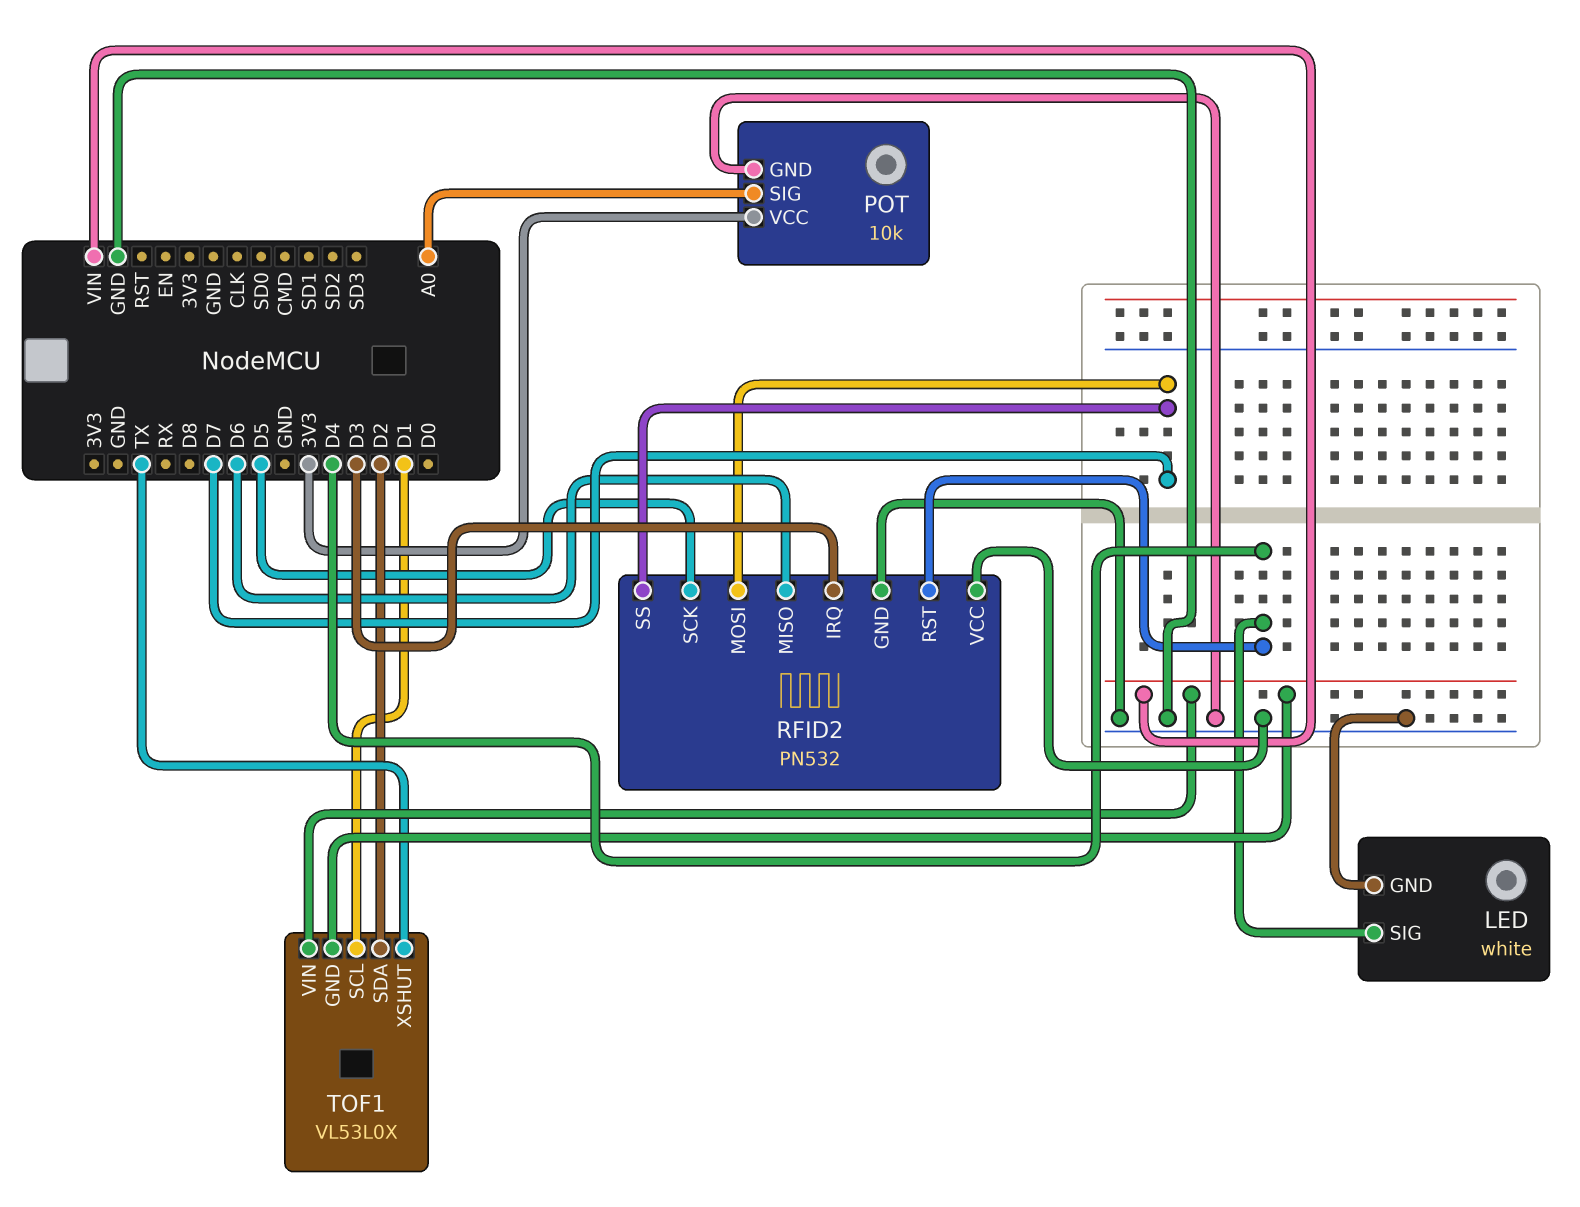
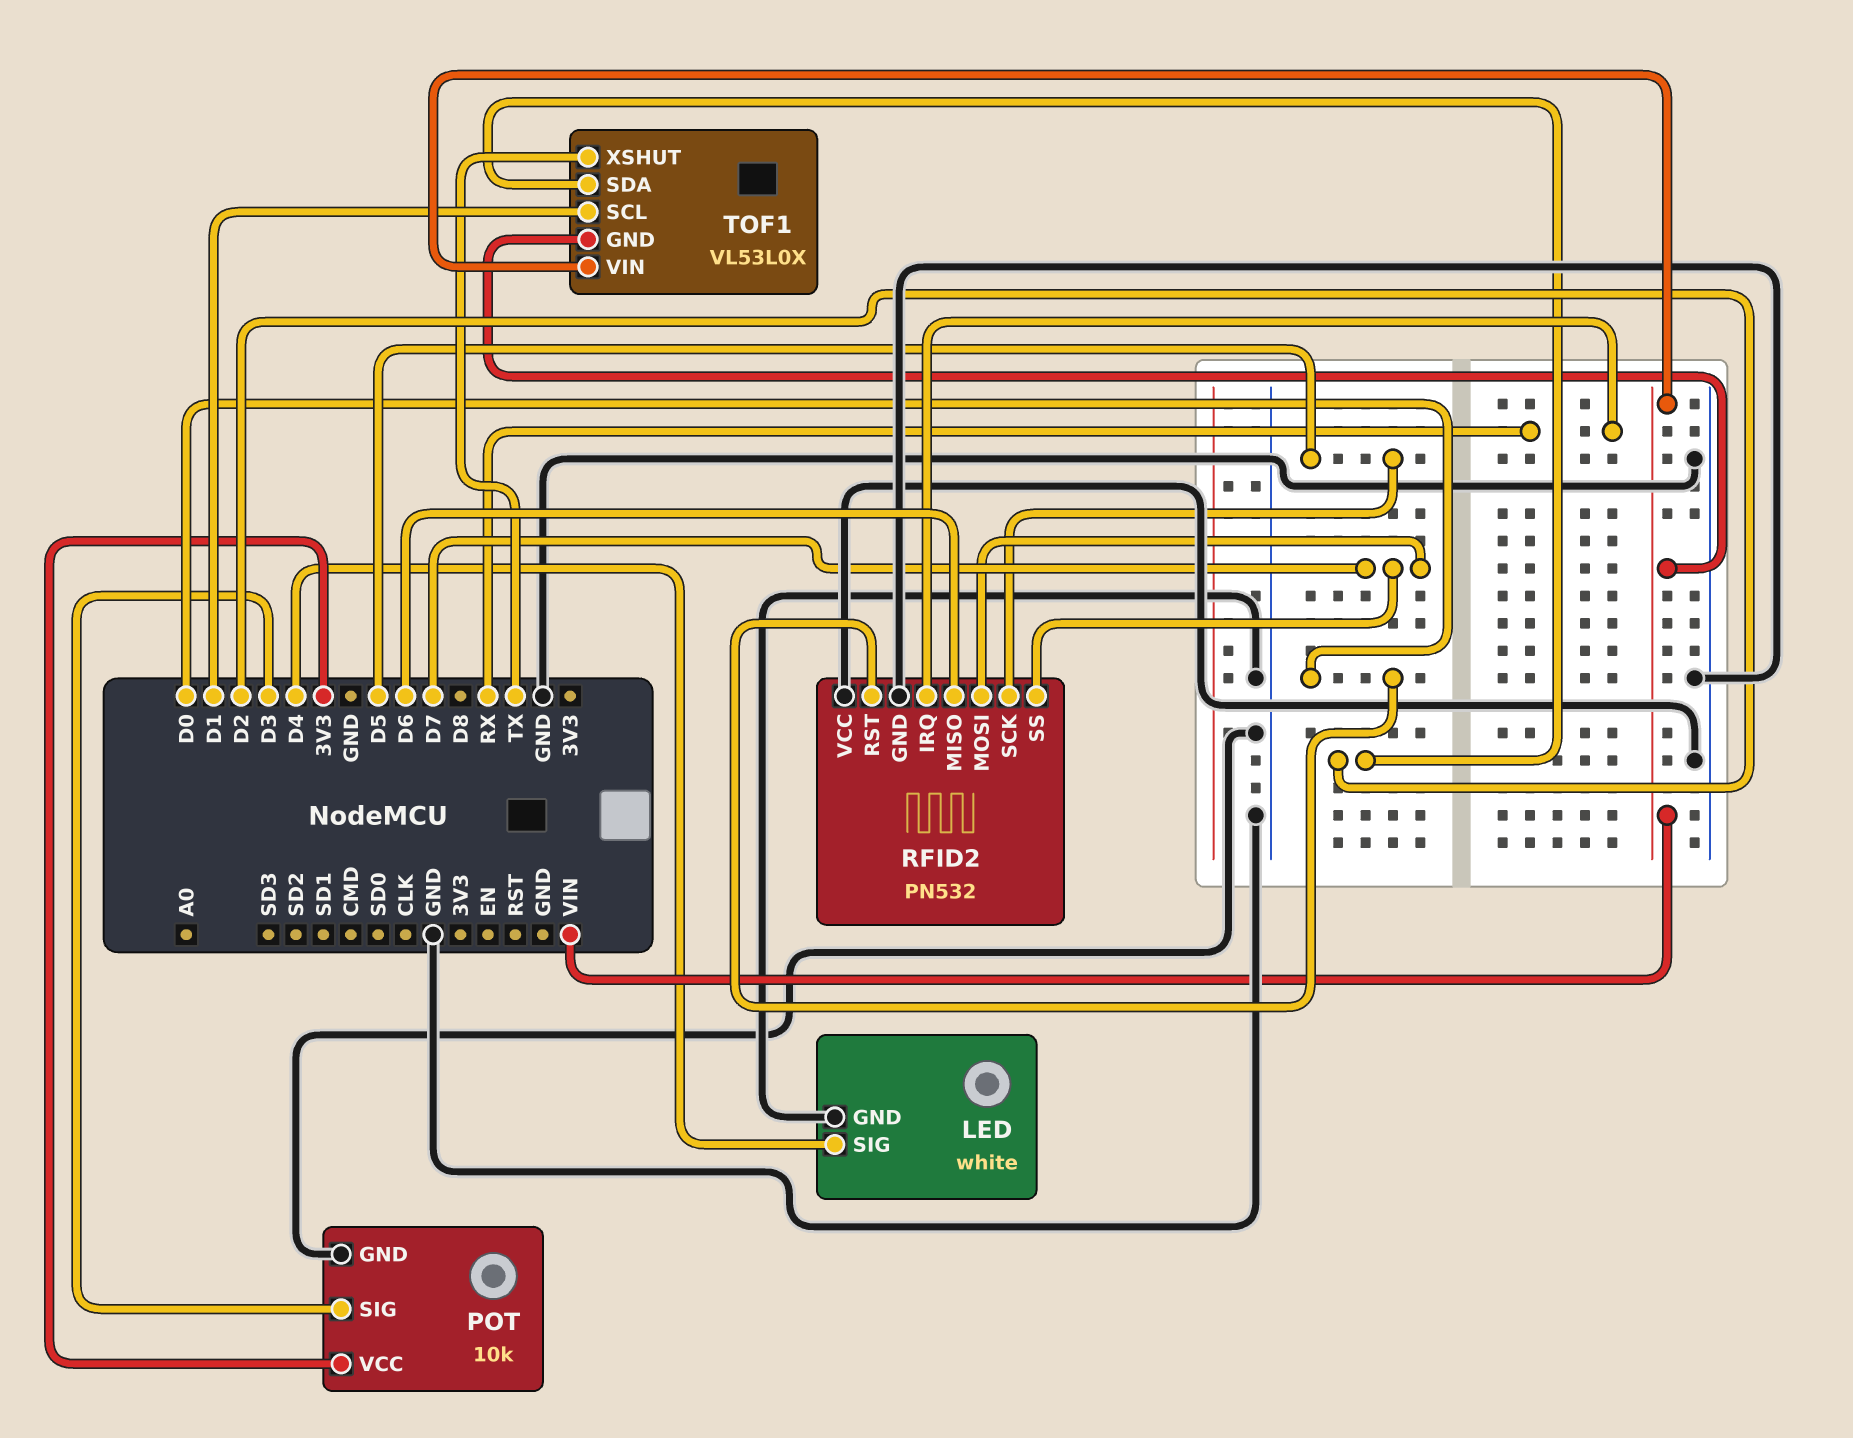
POT pin SIG: A0 -> D3
RFID2 pin IRQ: D3 -> RX
RFID2 pin RST: D4 -> D0

